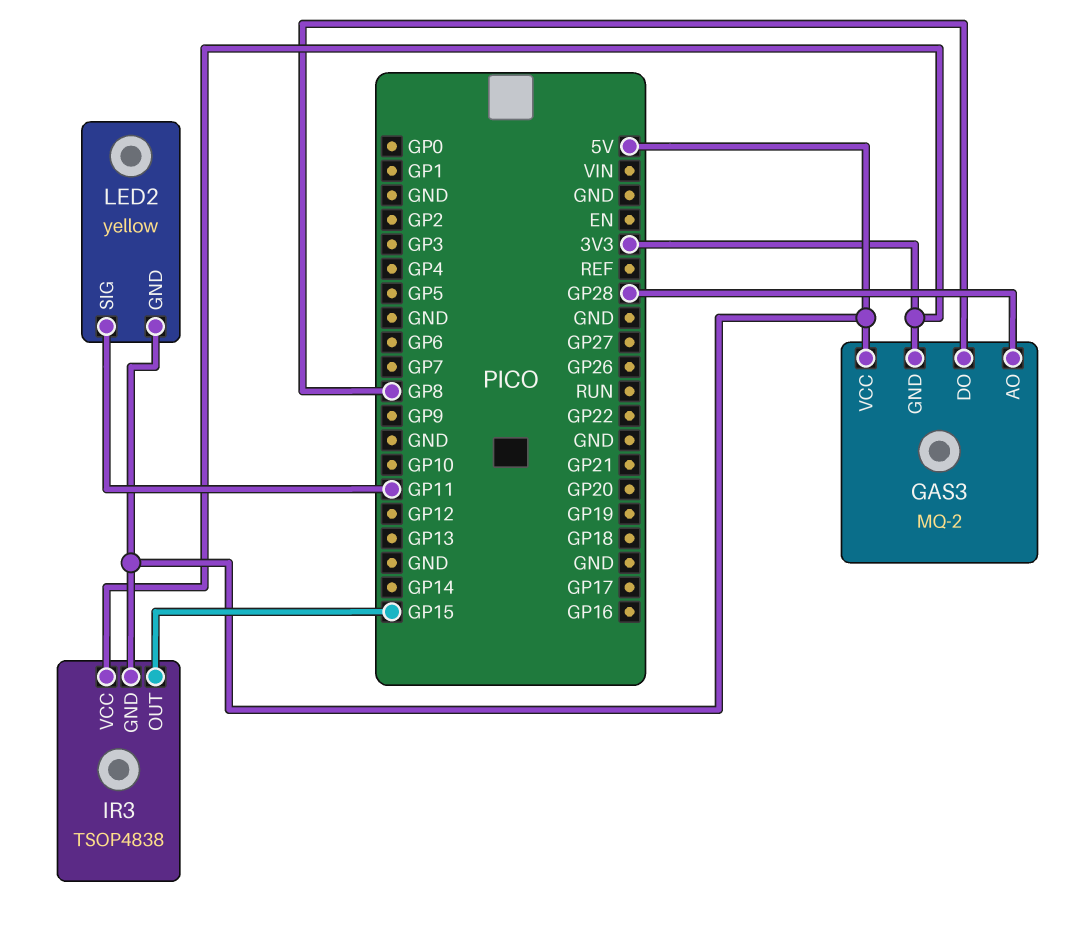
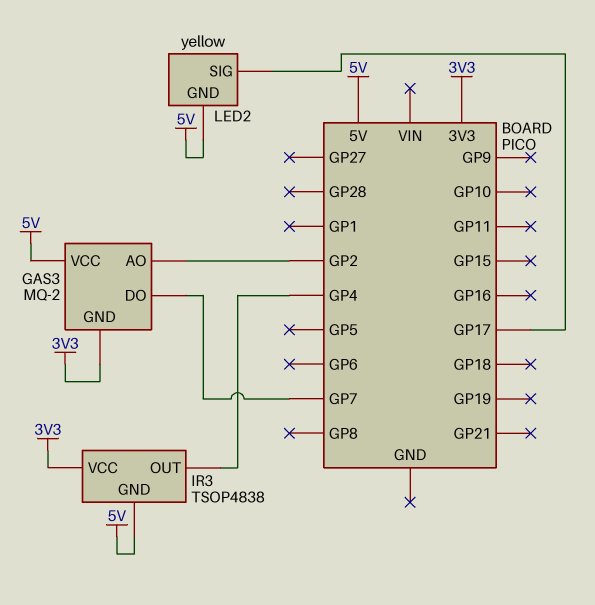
GAS3 pin AO: GP28 -> GP2
GAS3 pin DO: GP8 -> GP7
IR3 pin OUT: GP15 -> GP4
LED2 pin SIG: GP11 -> GP17

